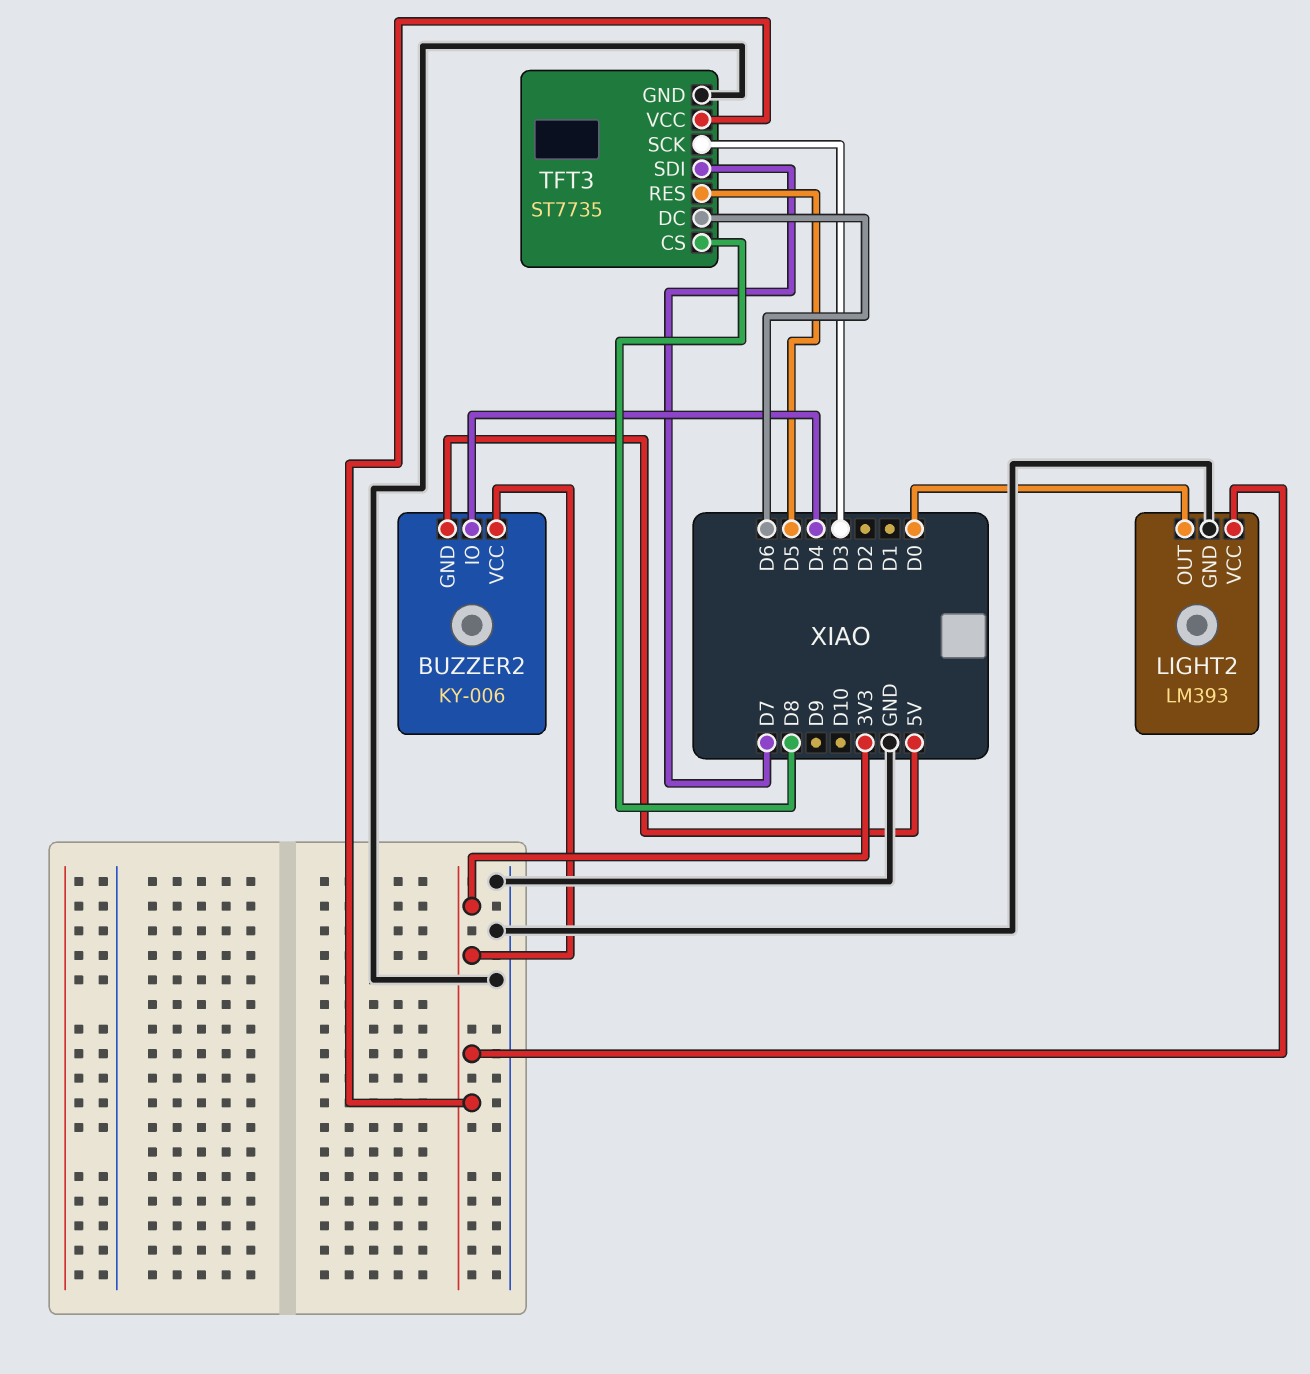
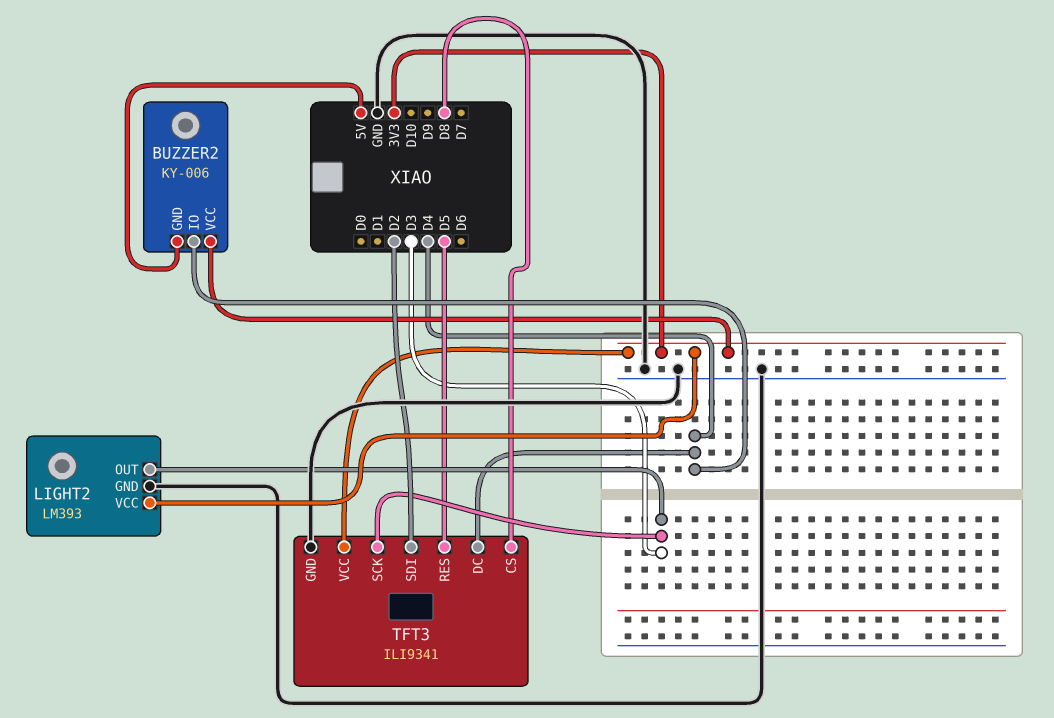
LIGHT2 pin OUT: D0 -> D3
TFT3: ST7735 -> ILI9341
TFT3 pin DC: D6 -> D4
TFT3 pin SDI: D7 -> D2

